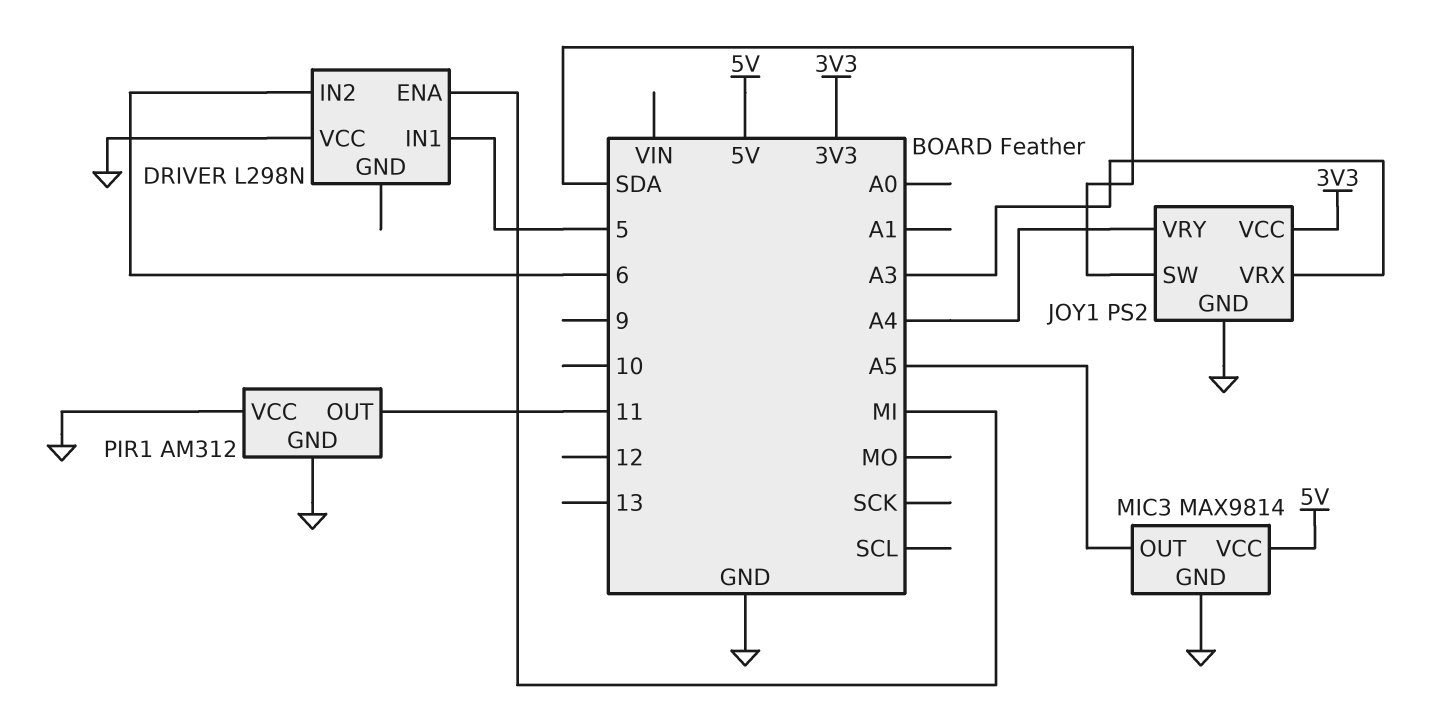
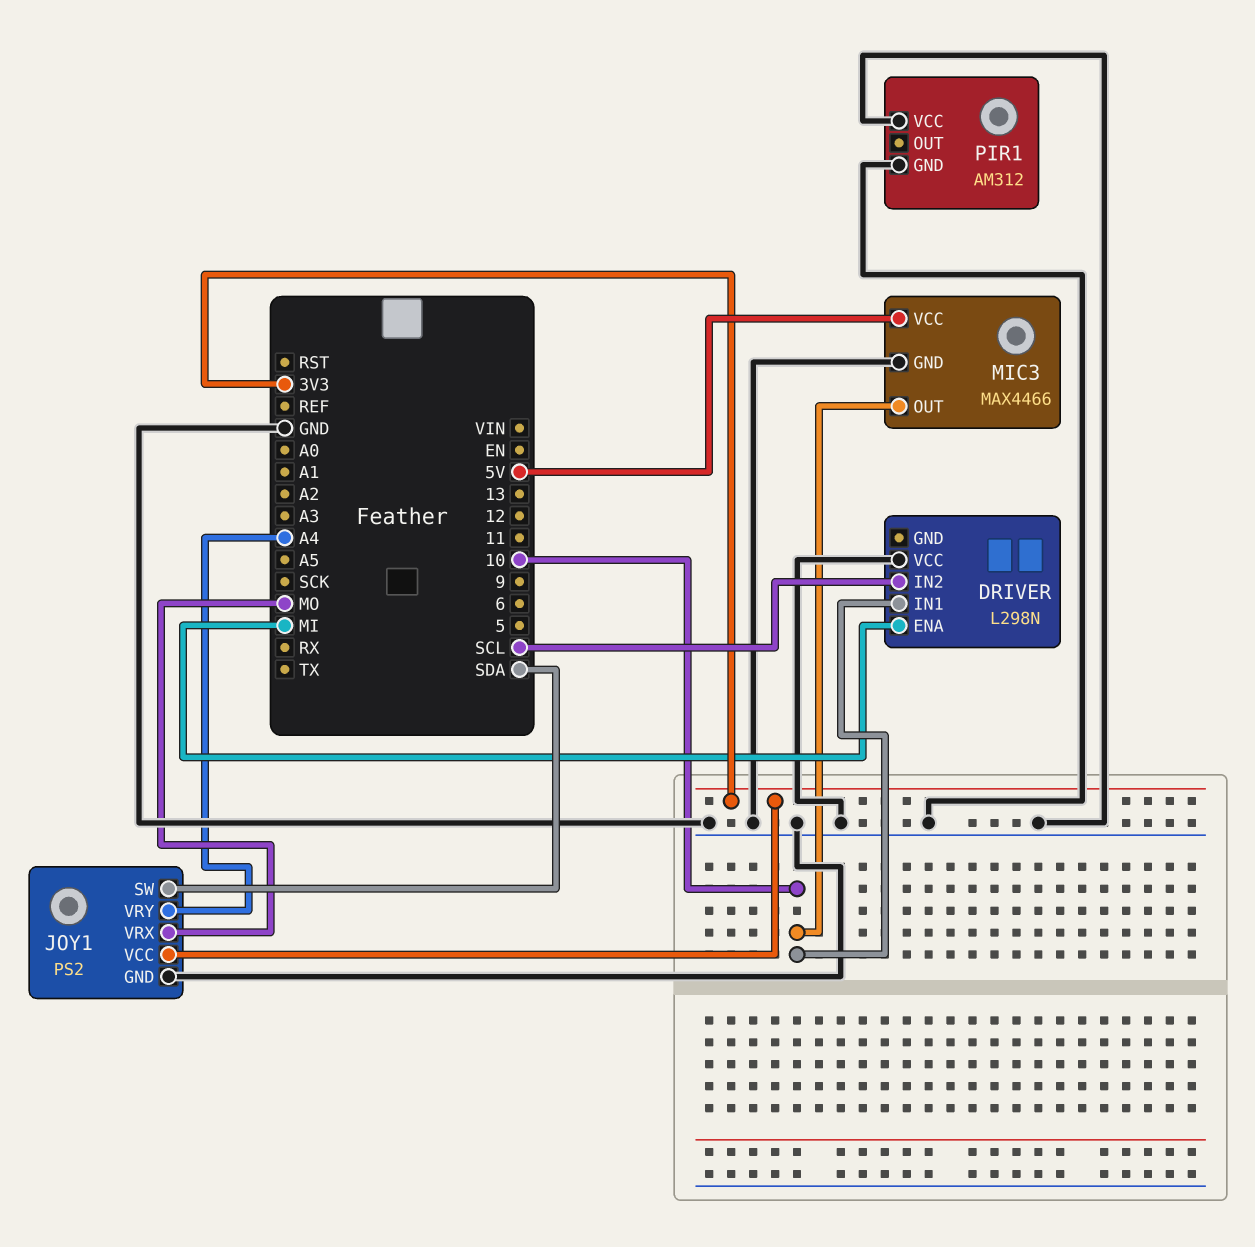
DRIVER pin IN1: 5 -> 10
DRIVER pin IN2: 6 -> SCL
JOY1 pin VRX: A3 -> MO
MIC3: MAX9814 -> MAX4466
MIC3 pin OUT: A5 -> 10
PIR1 pin OUT: 11 -> none

